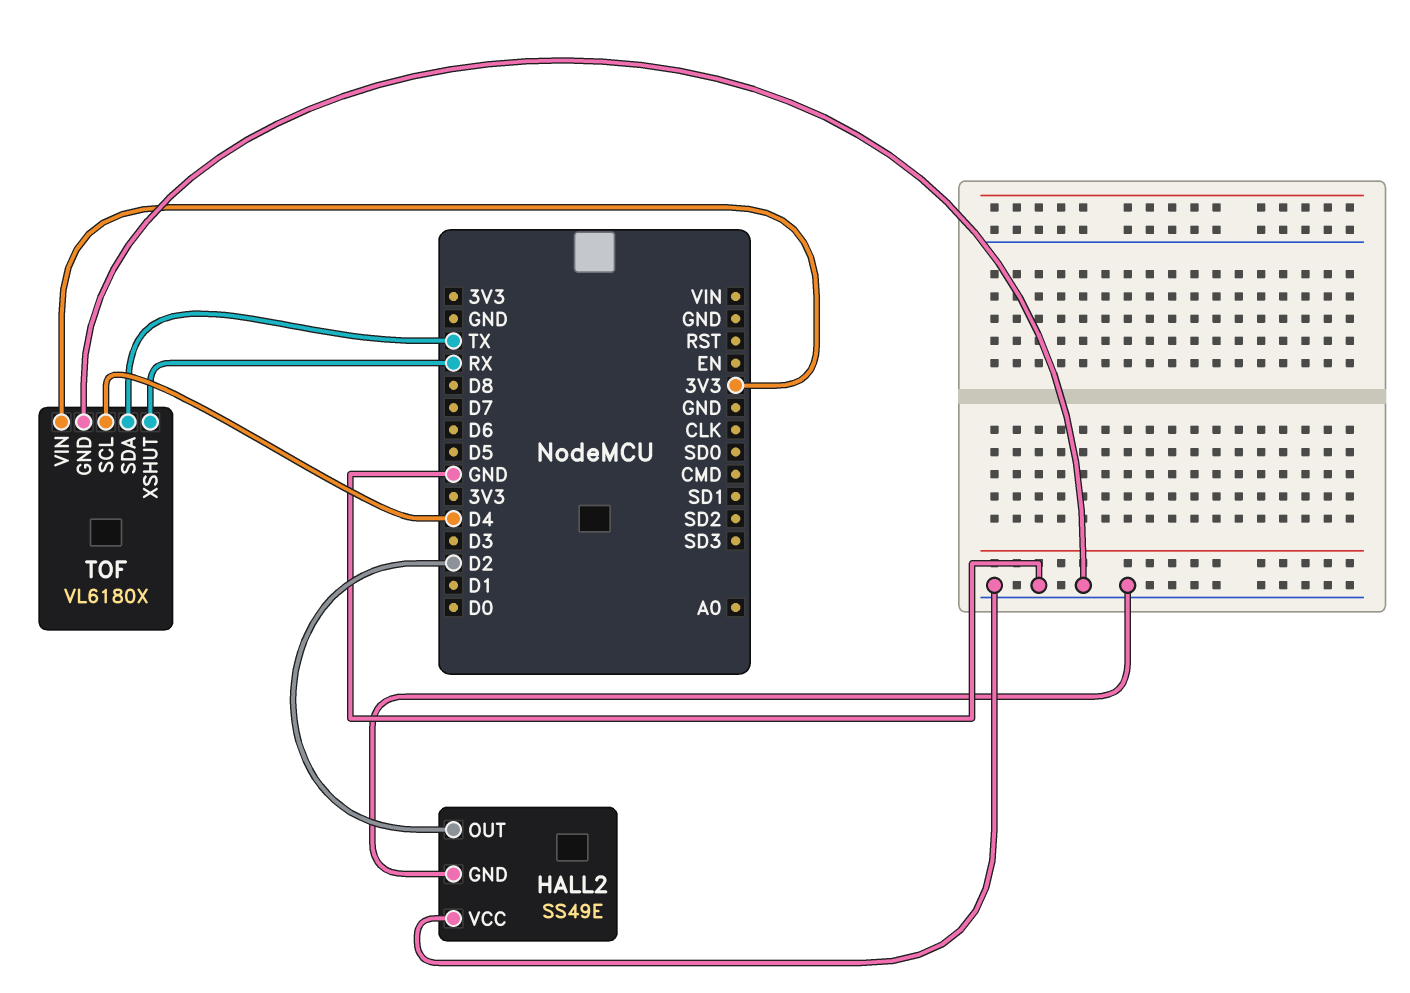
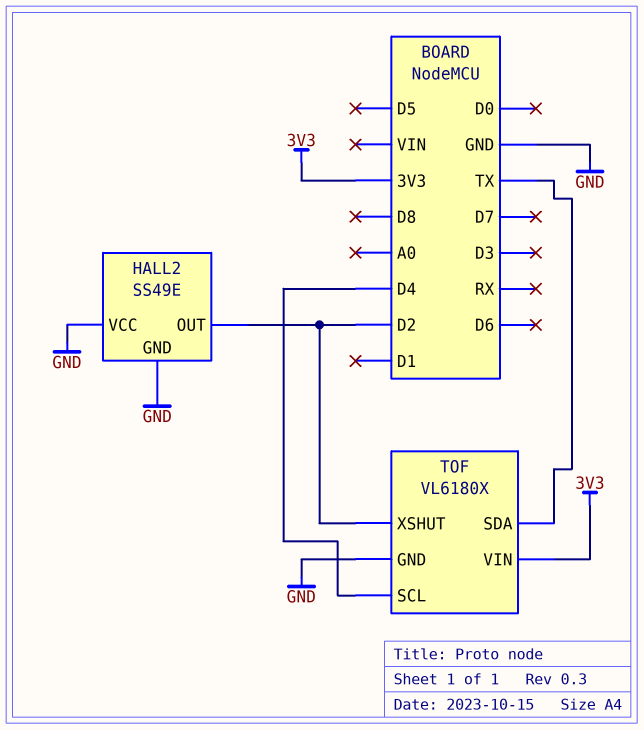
TOF pin XSHUT: RX -> D2

